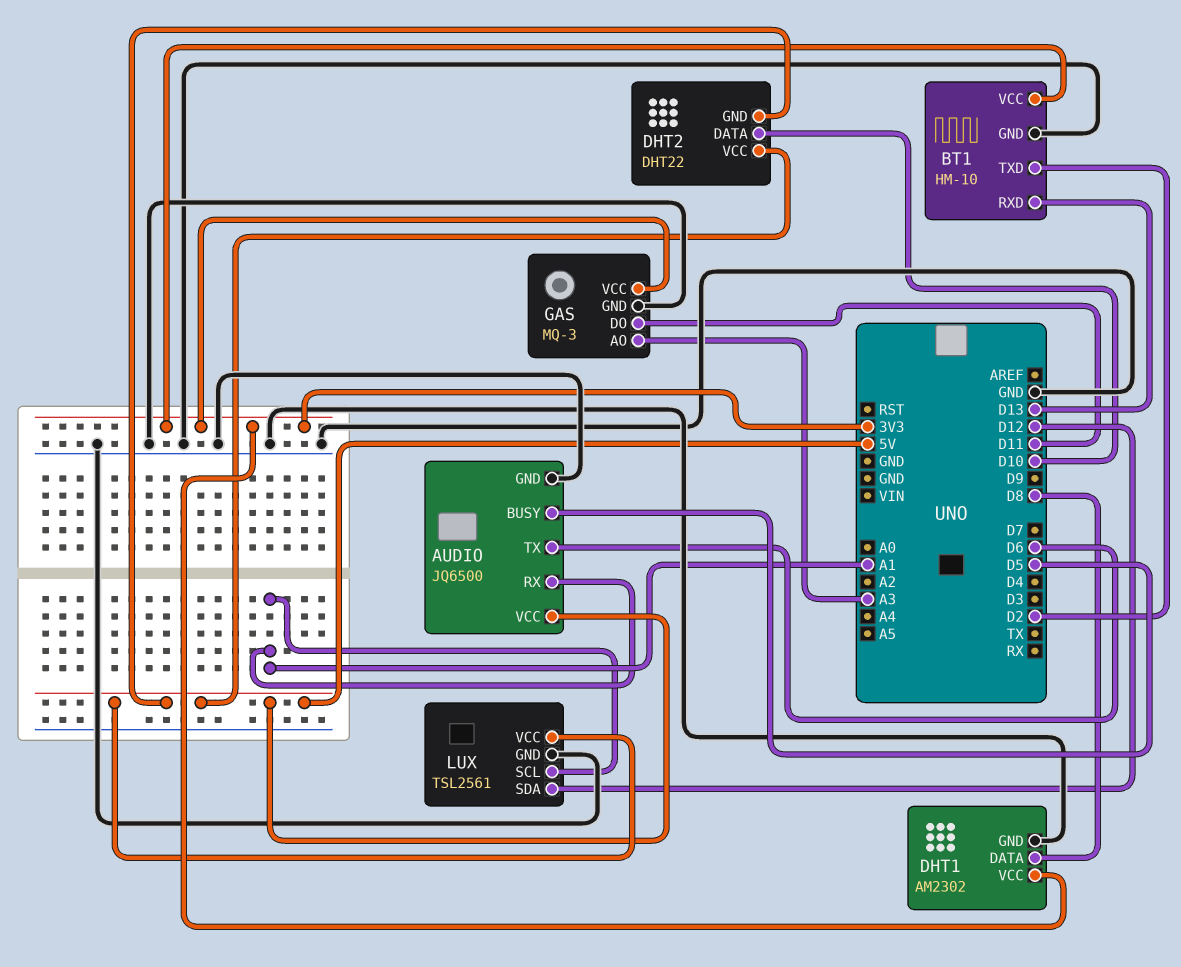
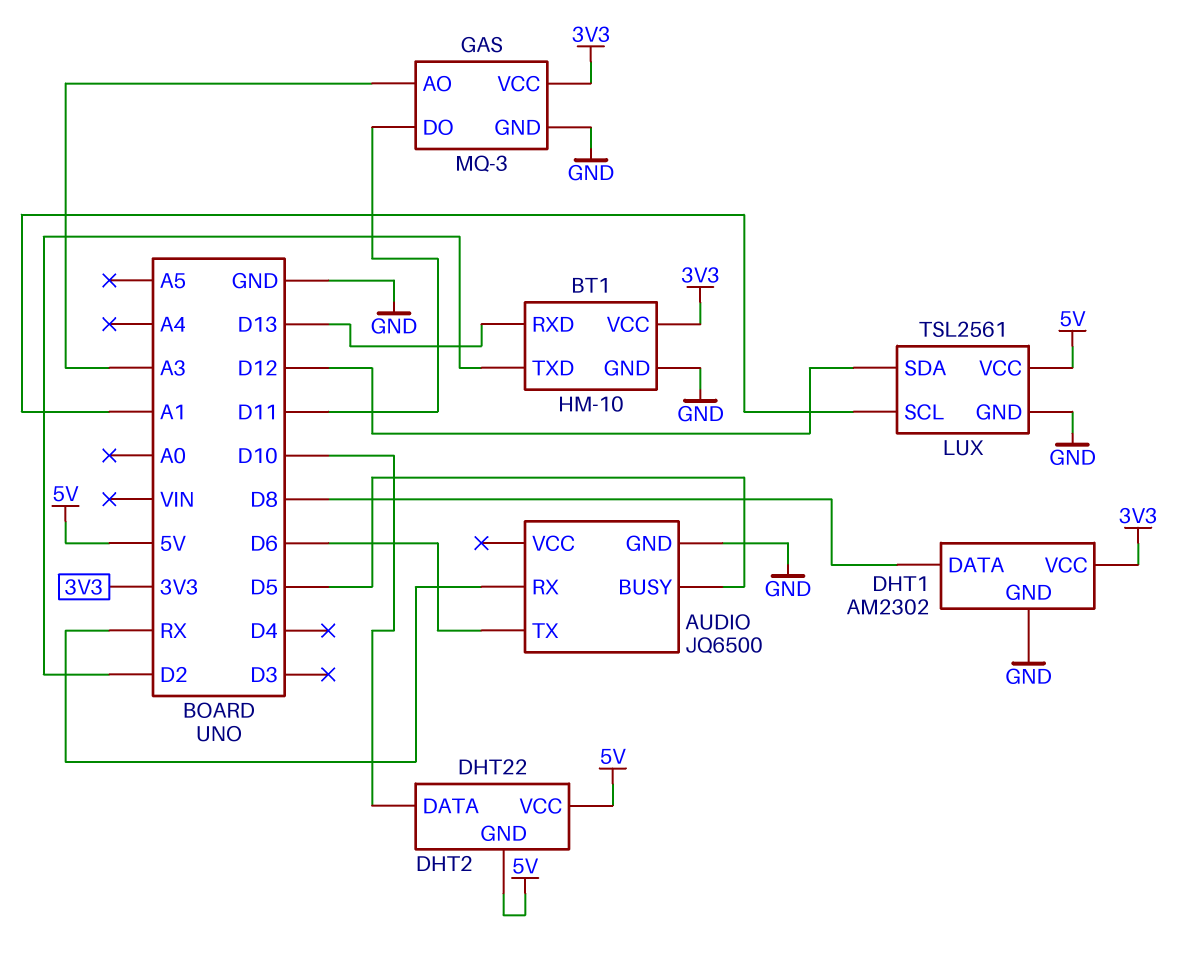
AUDIO pin RX: A1 -> RX
AUDIO pin VCC: 5V -> none

